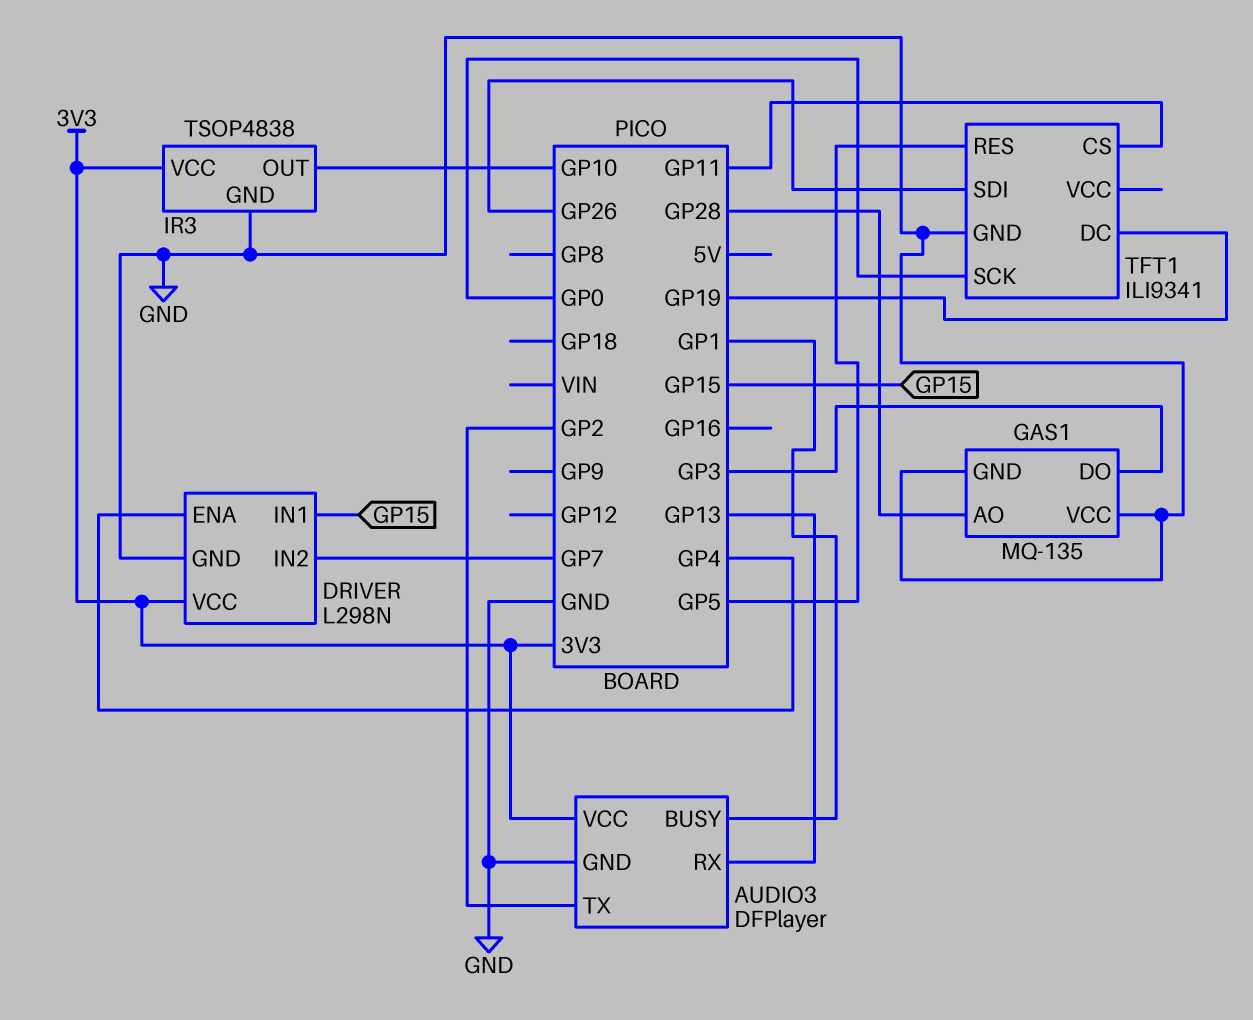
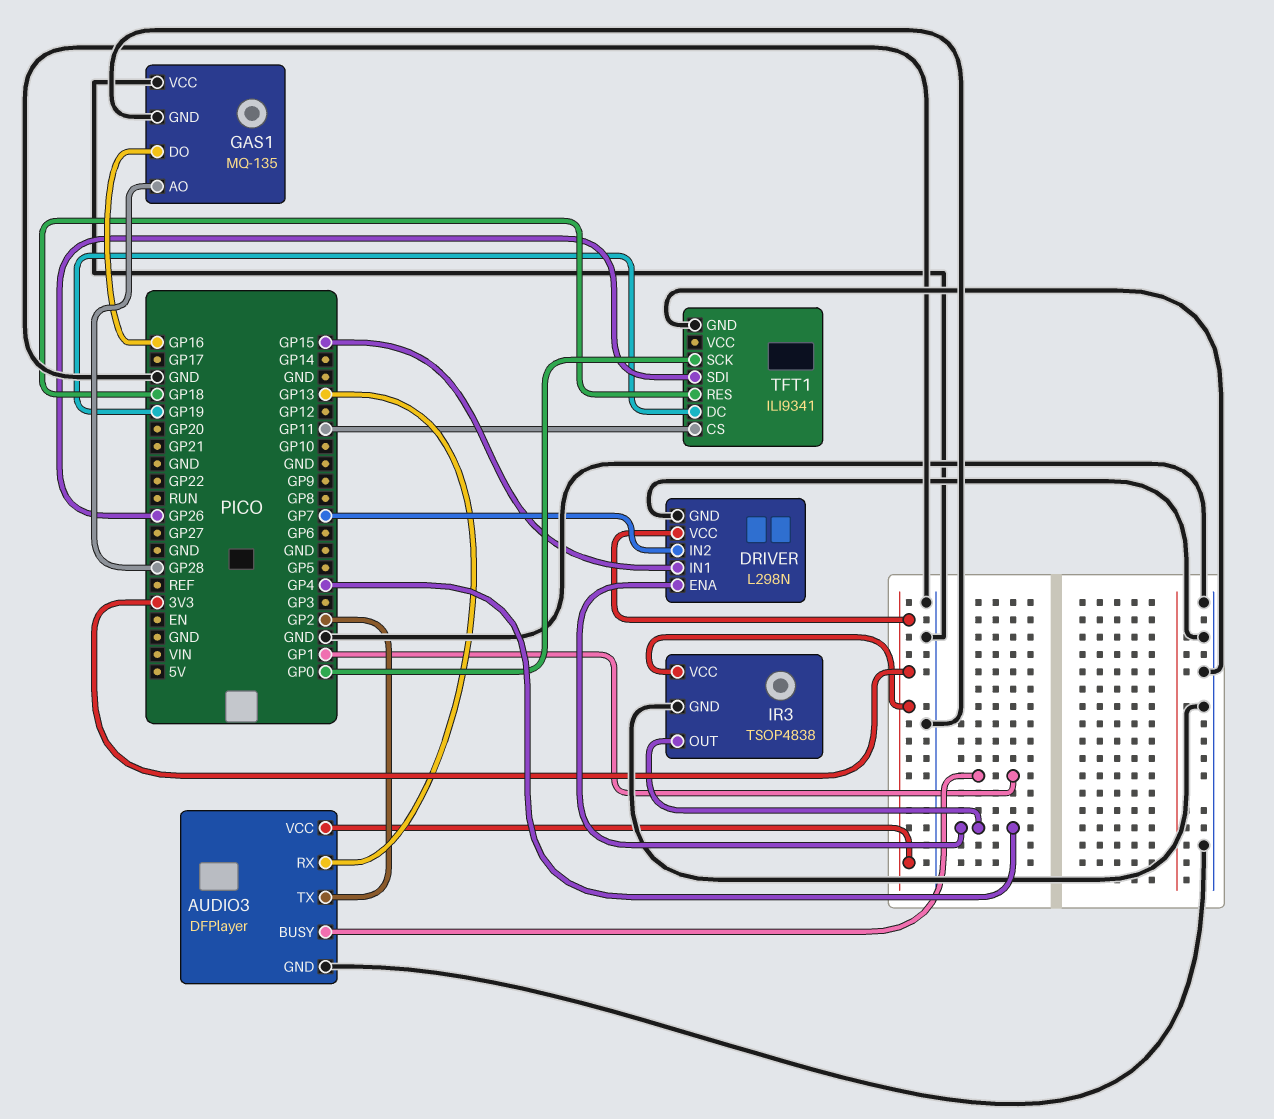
GAS1 pin DO: GP3 -> GP16
IR3 pin OUT: GP10 -> GP4
TFT1 pin RES: GP5 -> GP18

